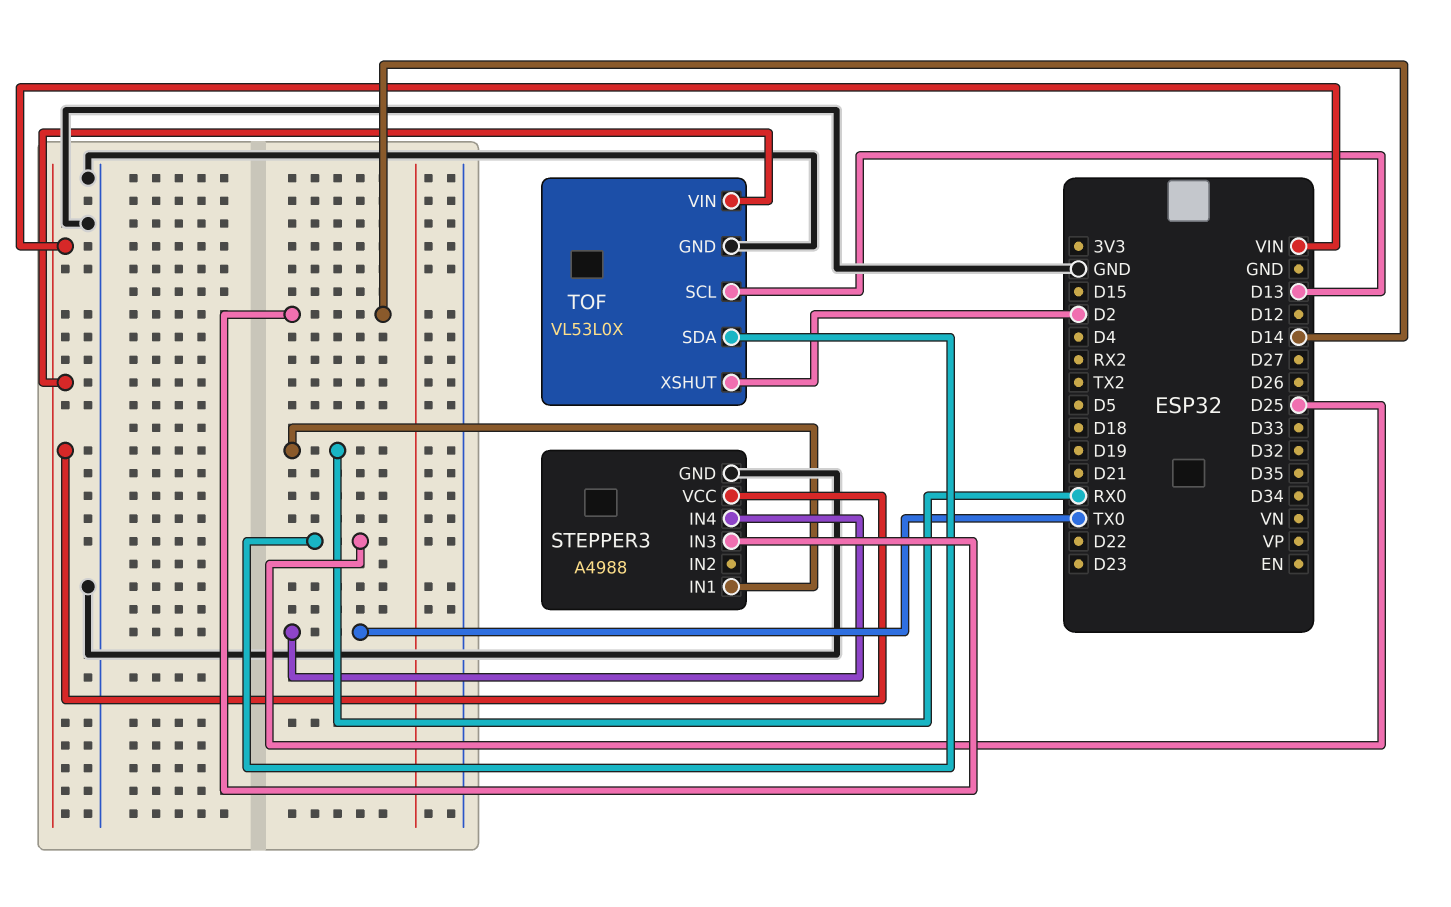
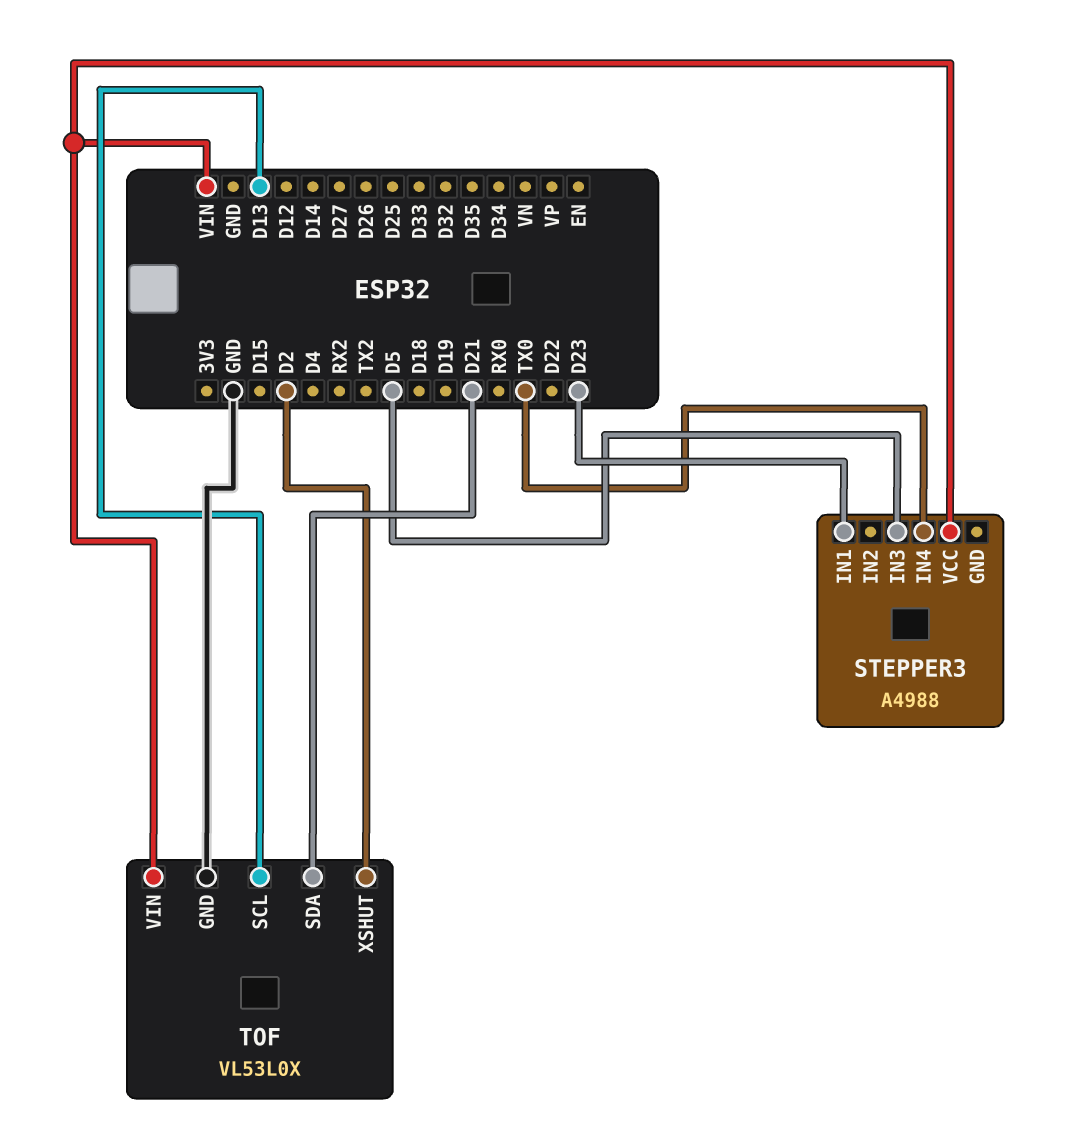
STEPPER3 pin GND: GND -> none
STEPPER3 pin IN1: RX0 -> D23
STEPPER3 pin IN3: D14 -> D5
TOF pin SDA: D25 -> D21

